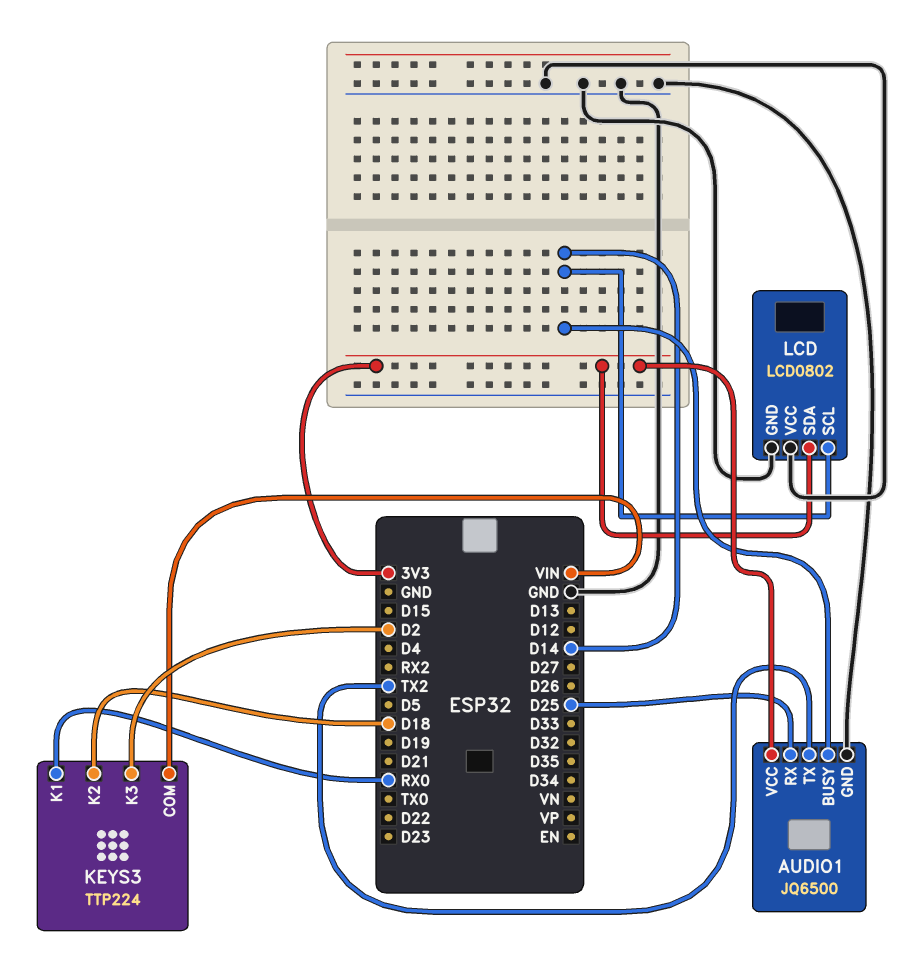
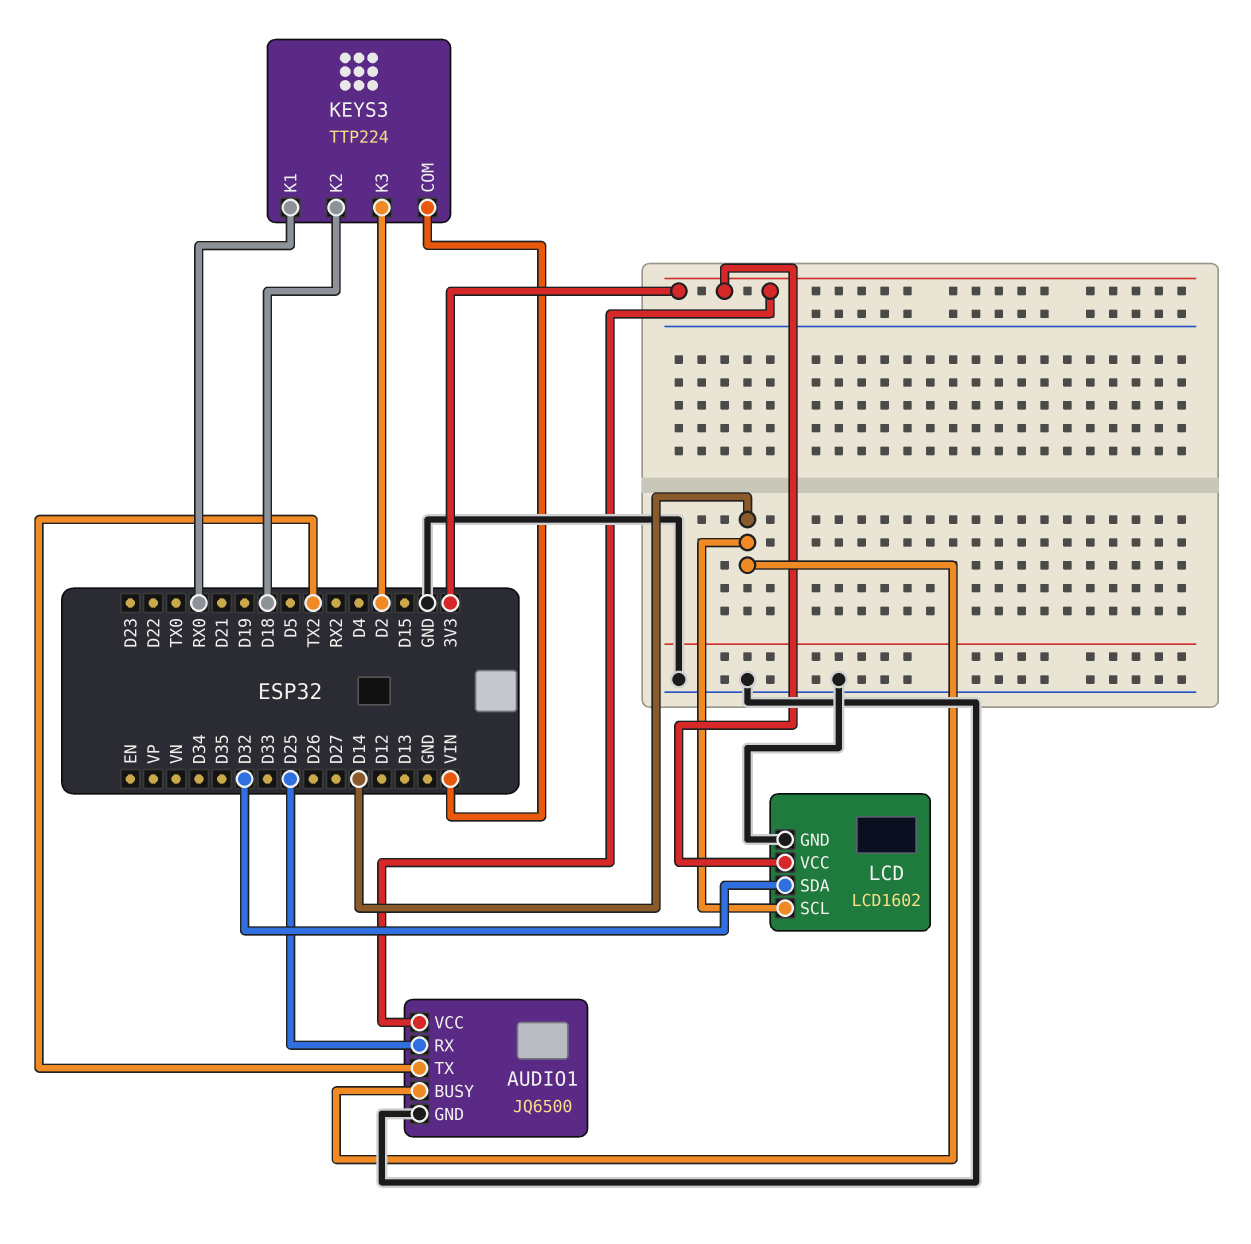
LCD: LCD0802 -> LCD1602
LCD pin SDA: 3V3 -> D32
LCD pin VCC: GND -> 3V3

